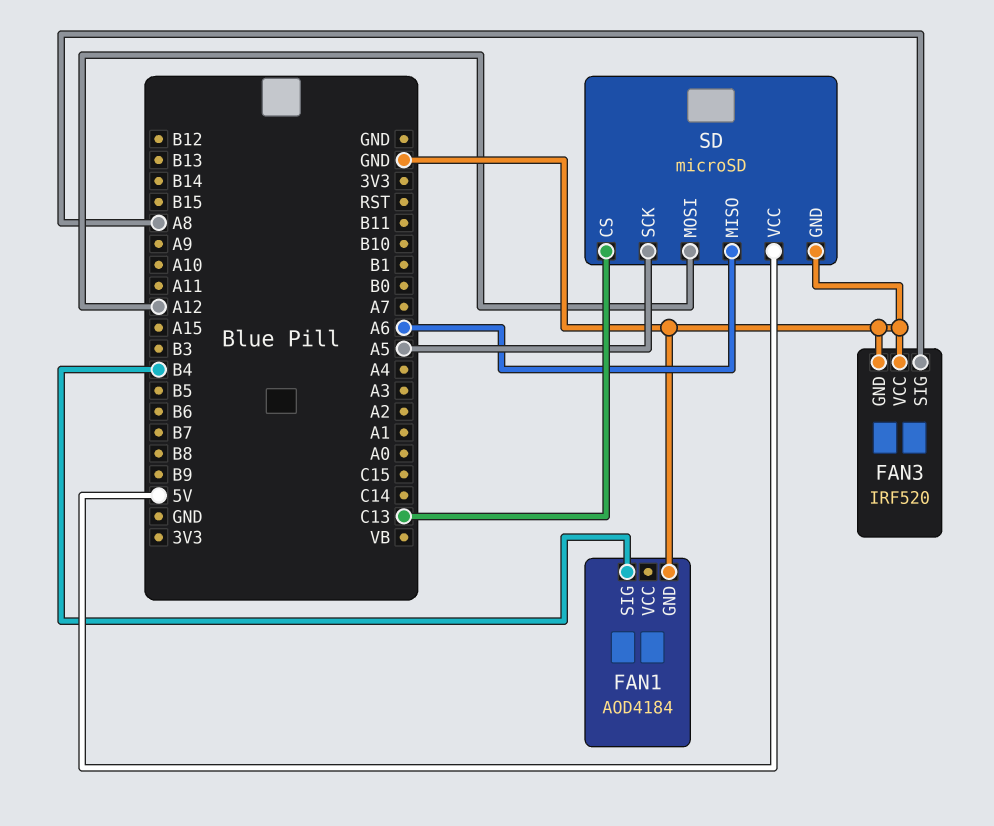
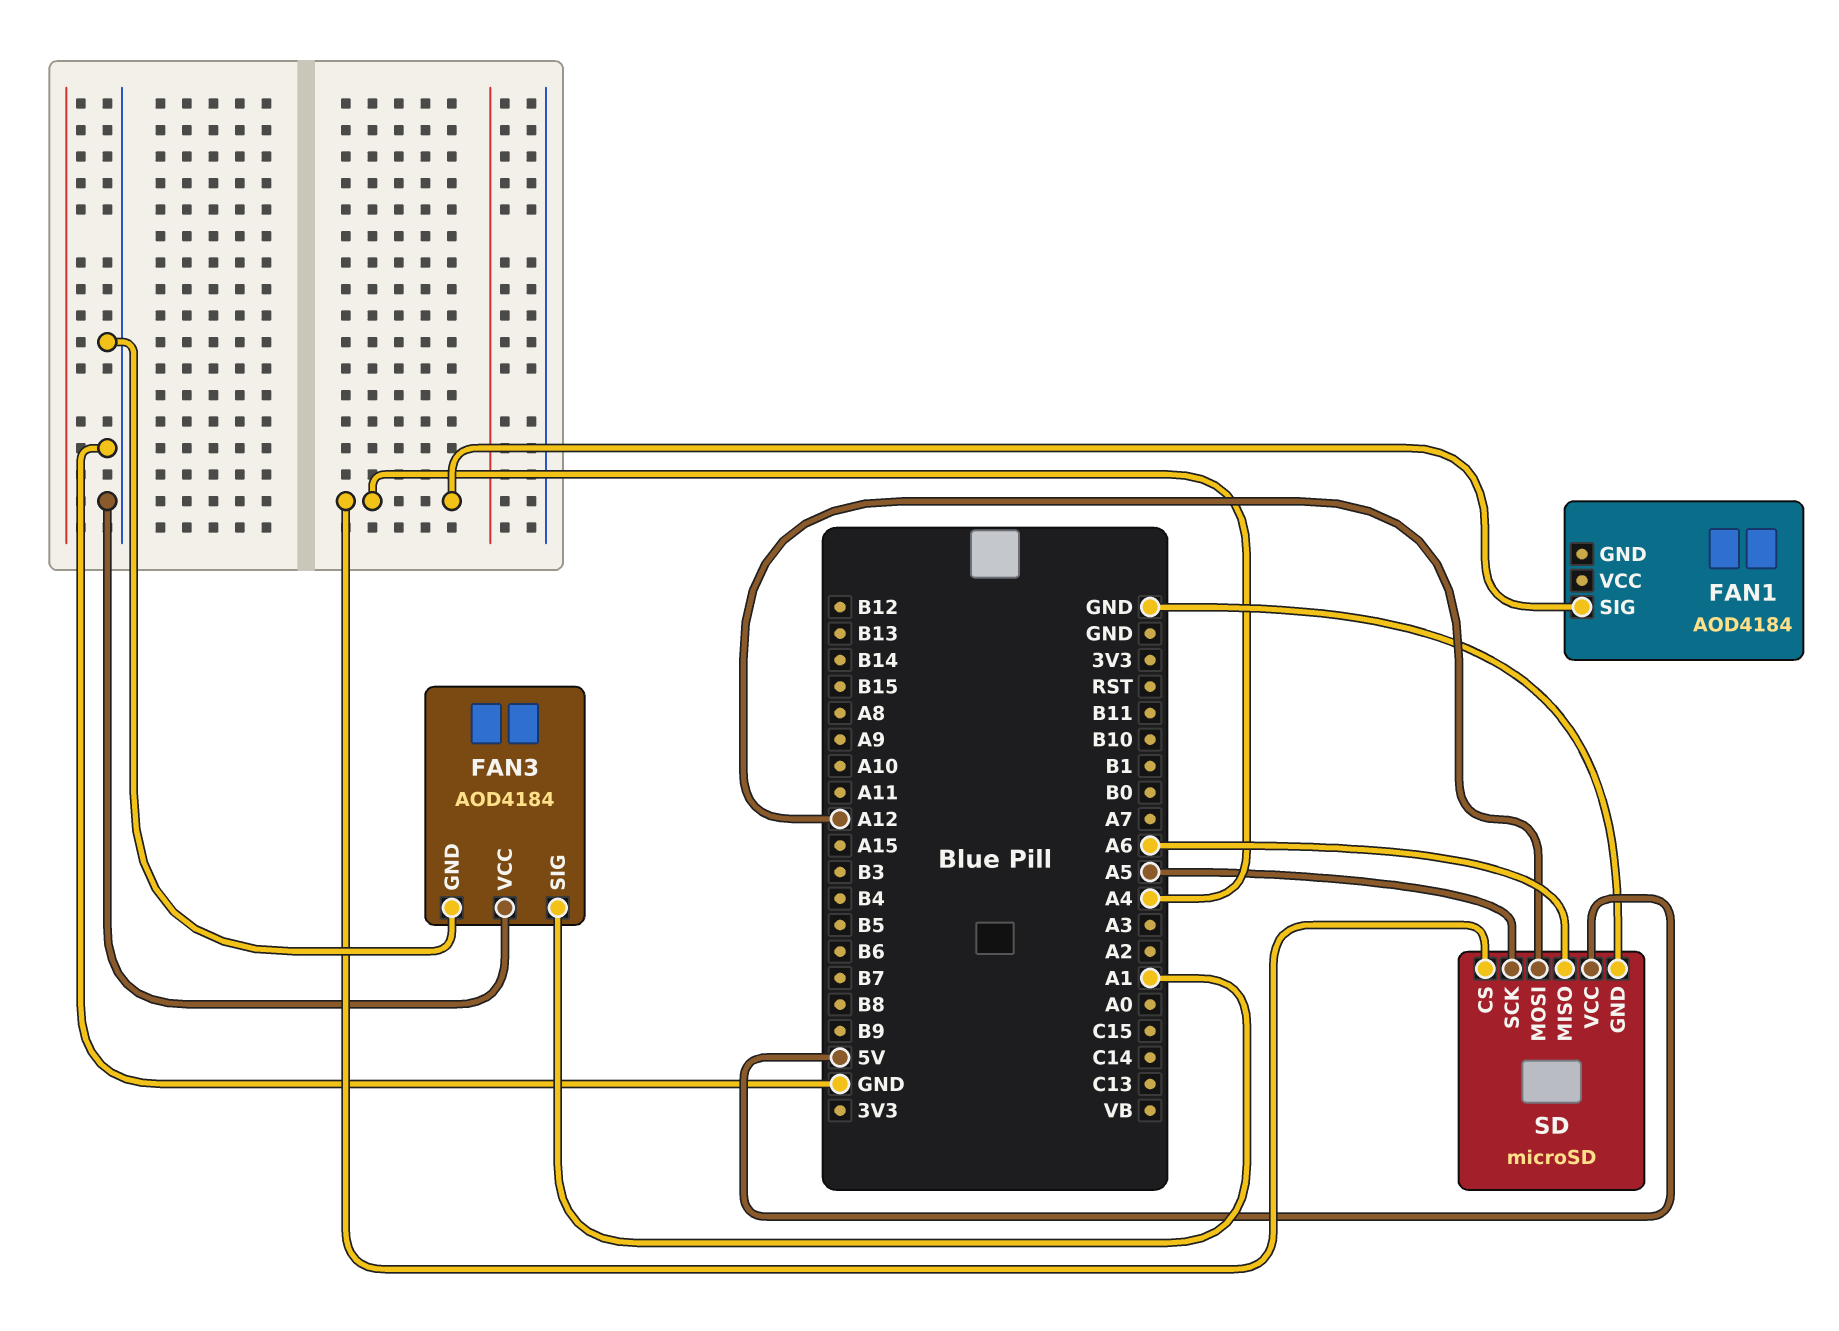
FAN1 pin GND: GND -> none
FAN1 pin SIG: B4 -> A4
FAN3: IRF520 -> AOD4184
FAN3 pin SIG: A8 -> A1
SD pin CS: C13 -> A4

